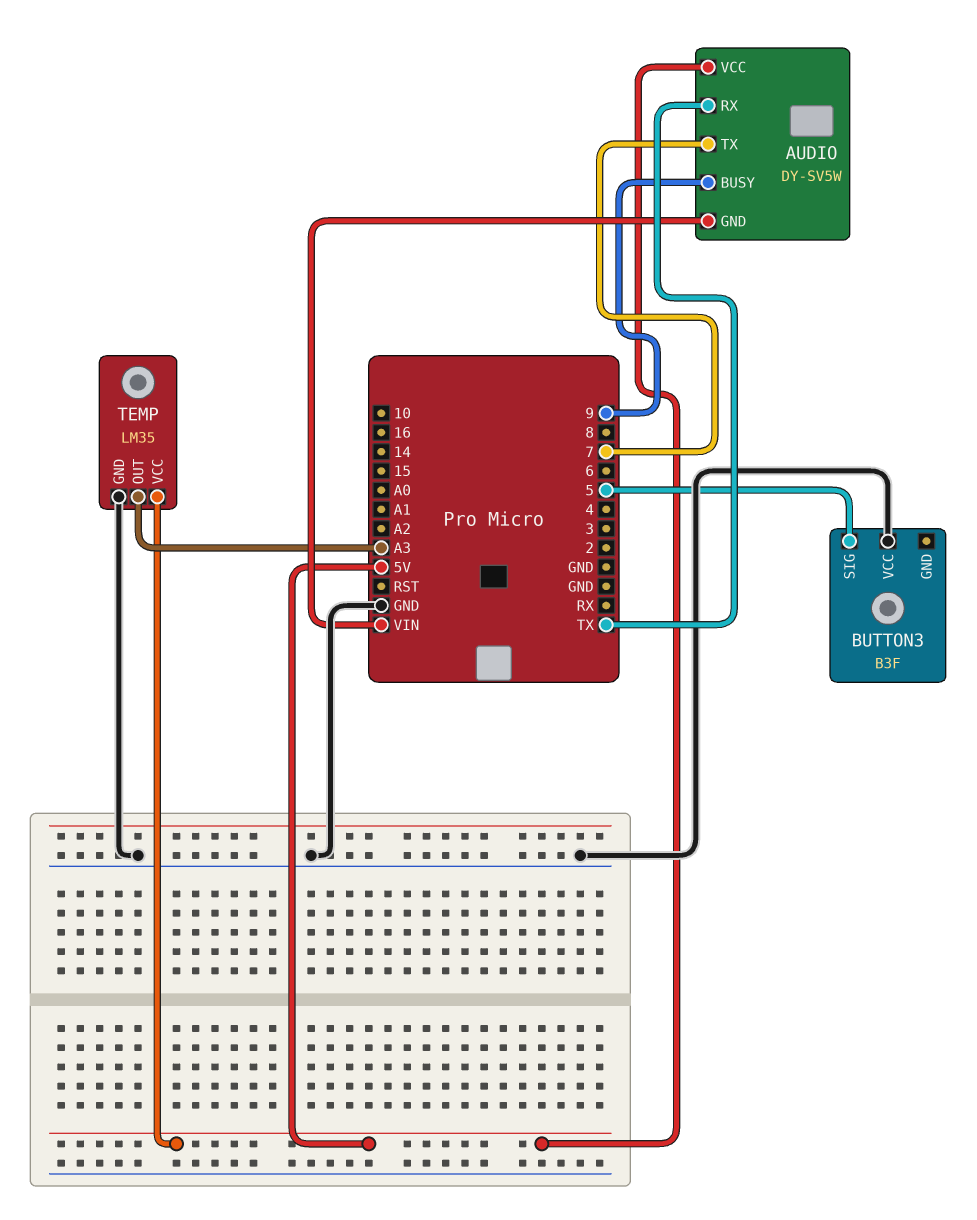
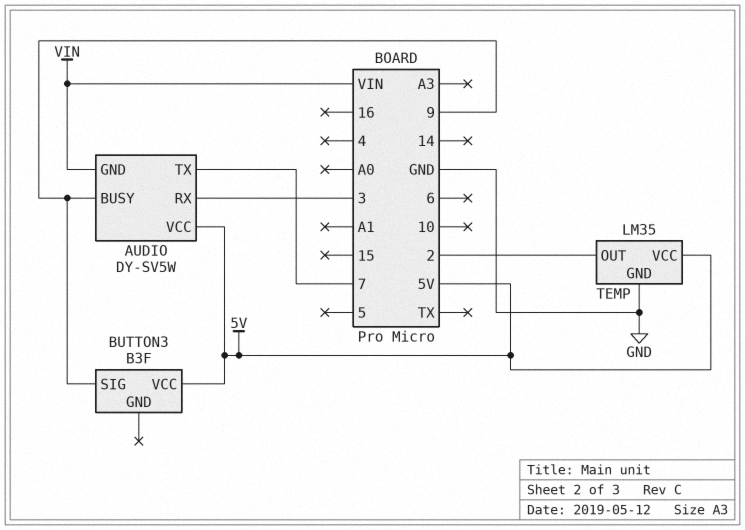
AUDIO pin RX: TX -> 3
BUTTON3 pin SIG: 5 -> 9
BUTTON3 pin VCC: GND -> 5V
TEMP pin OUT: A3 -> 2

